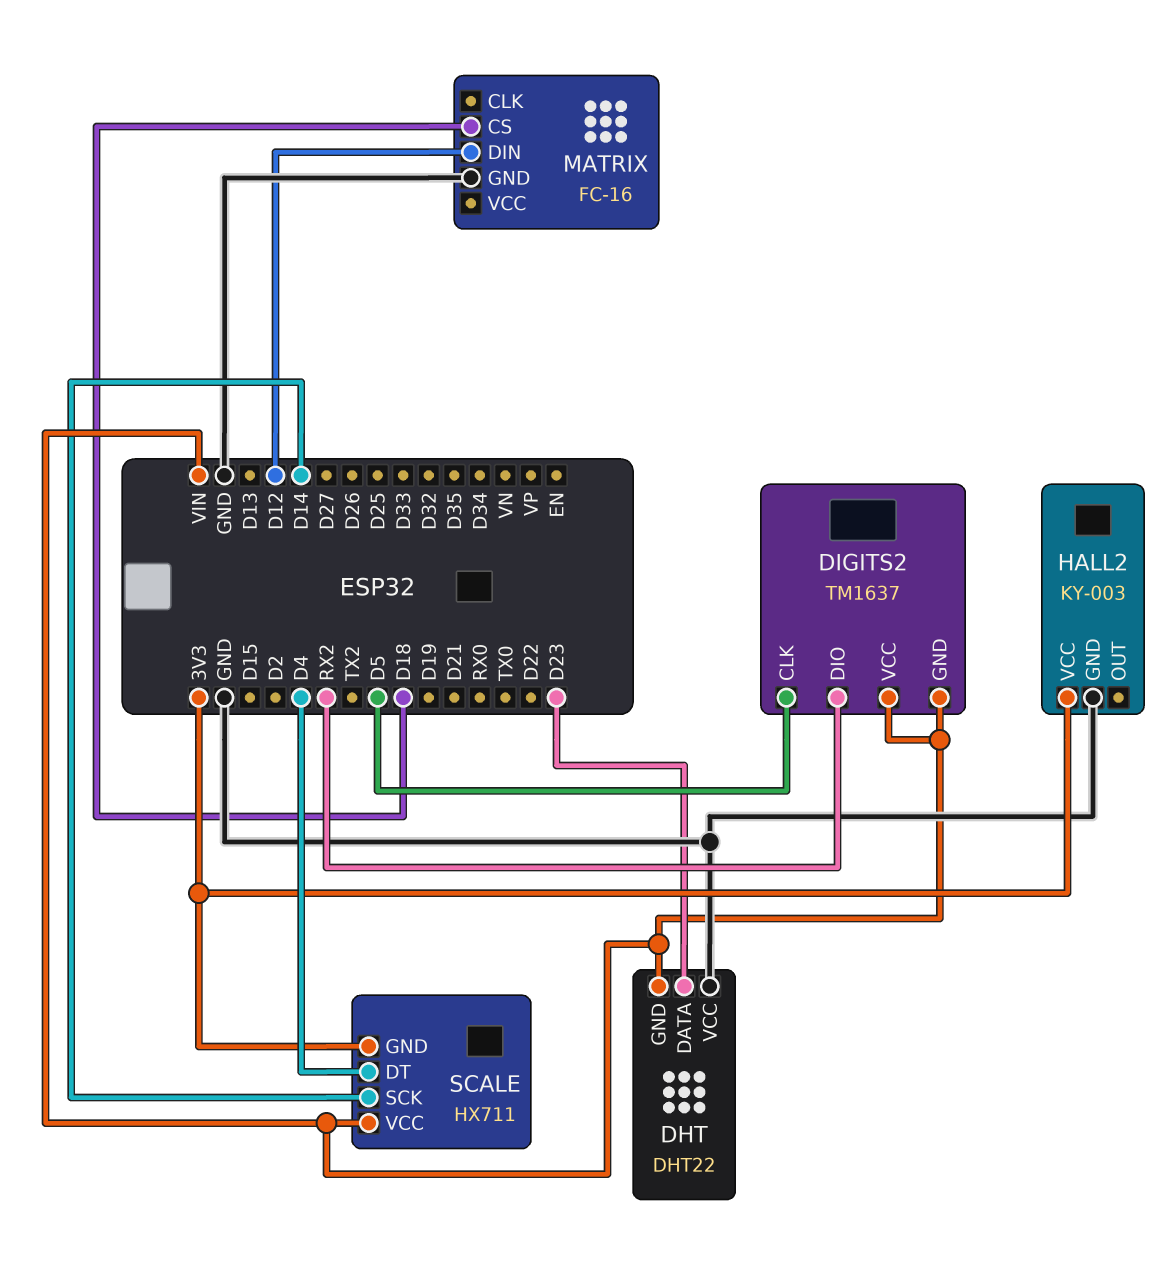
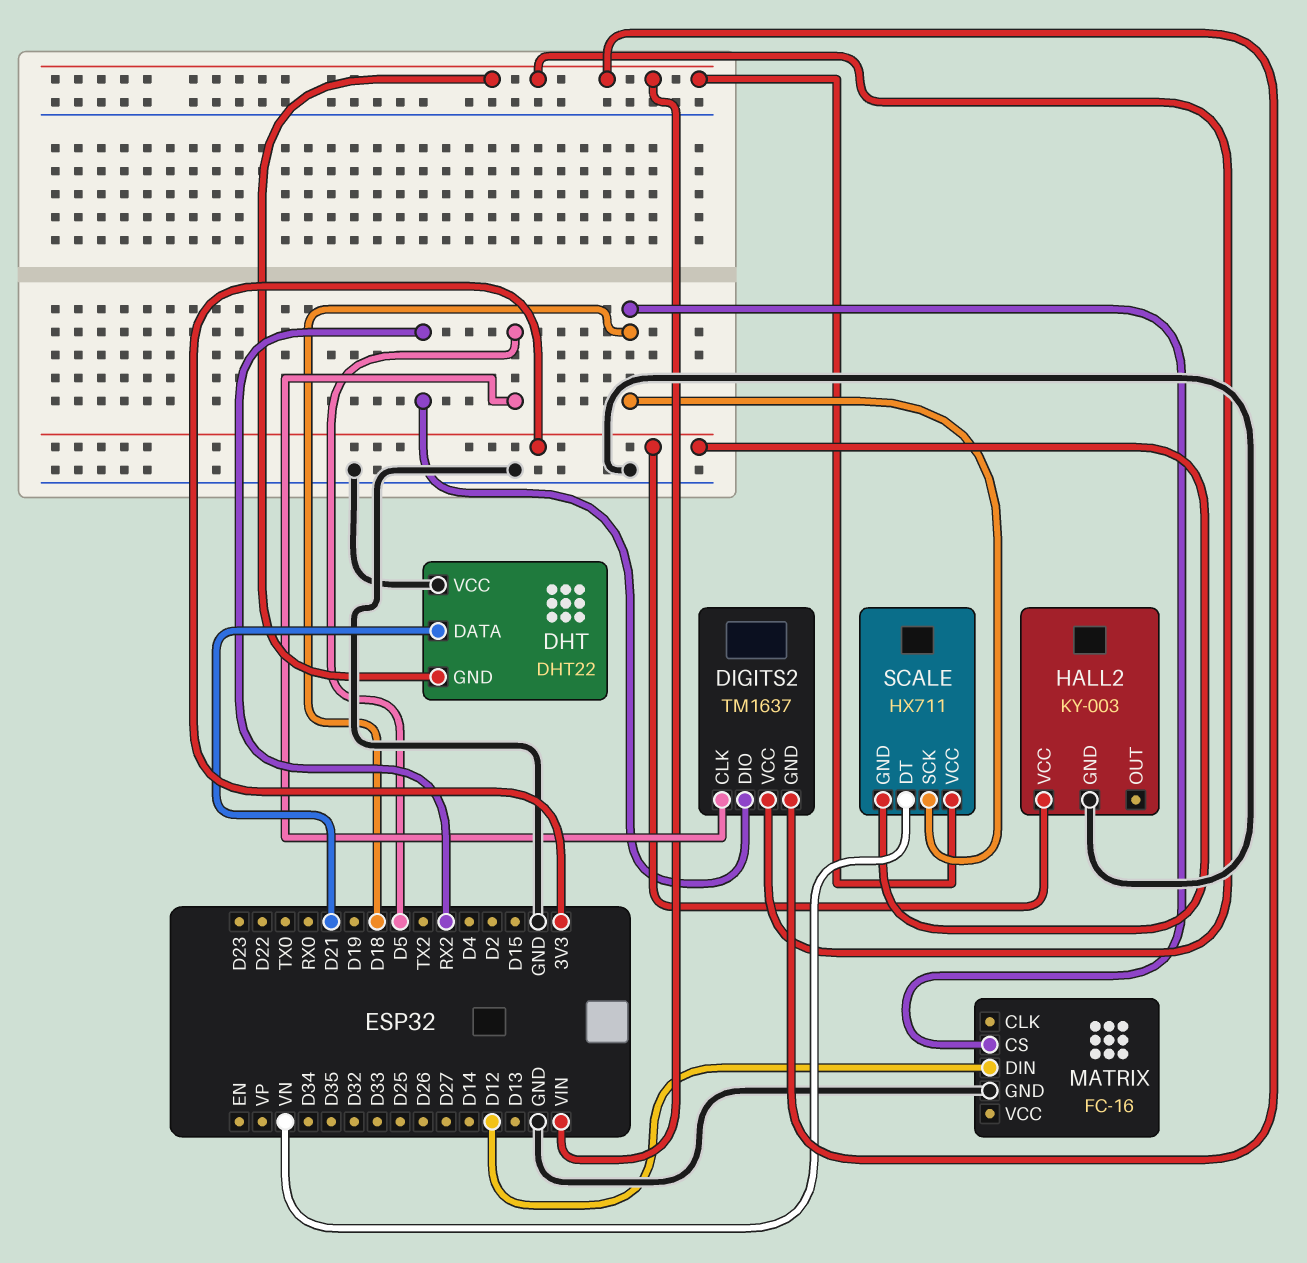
DHT pin DATA: D23 -> D21
SCALE pin DT: D4 -> VN
SCALE pin SCK: D14 -> D18

